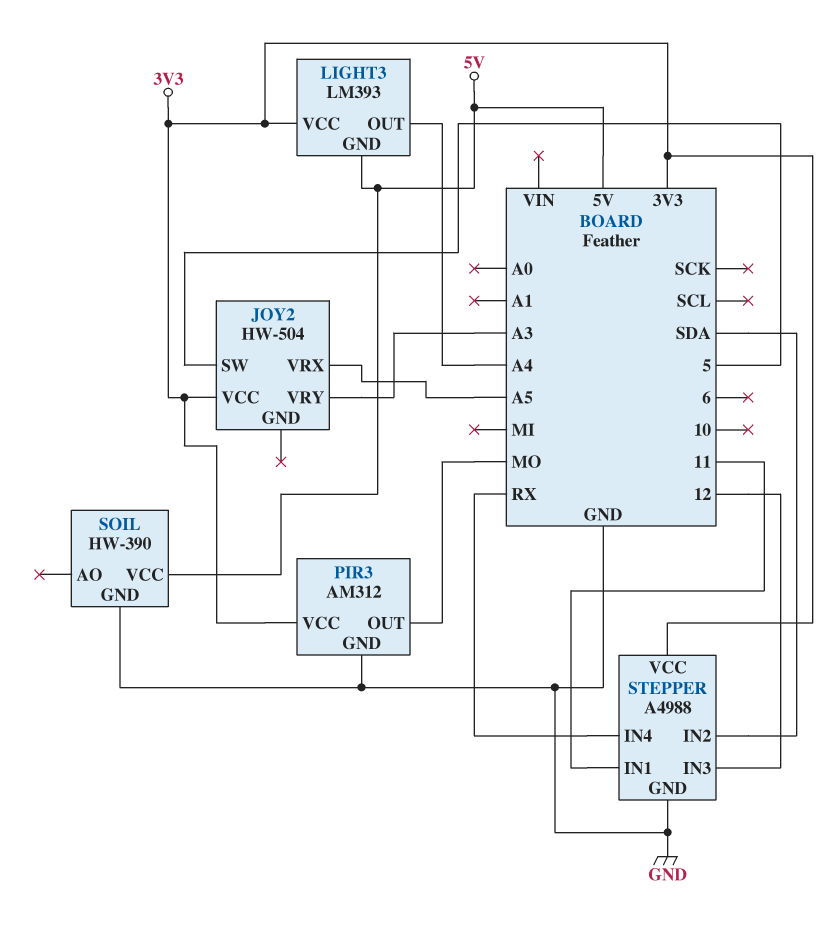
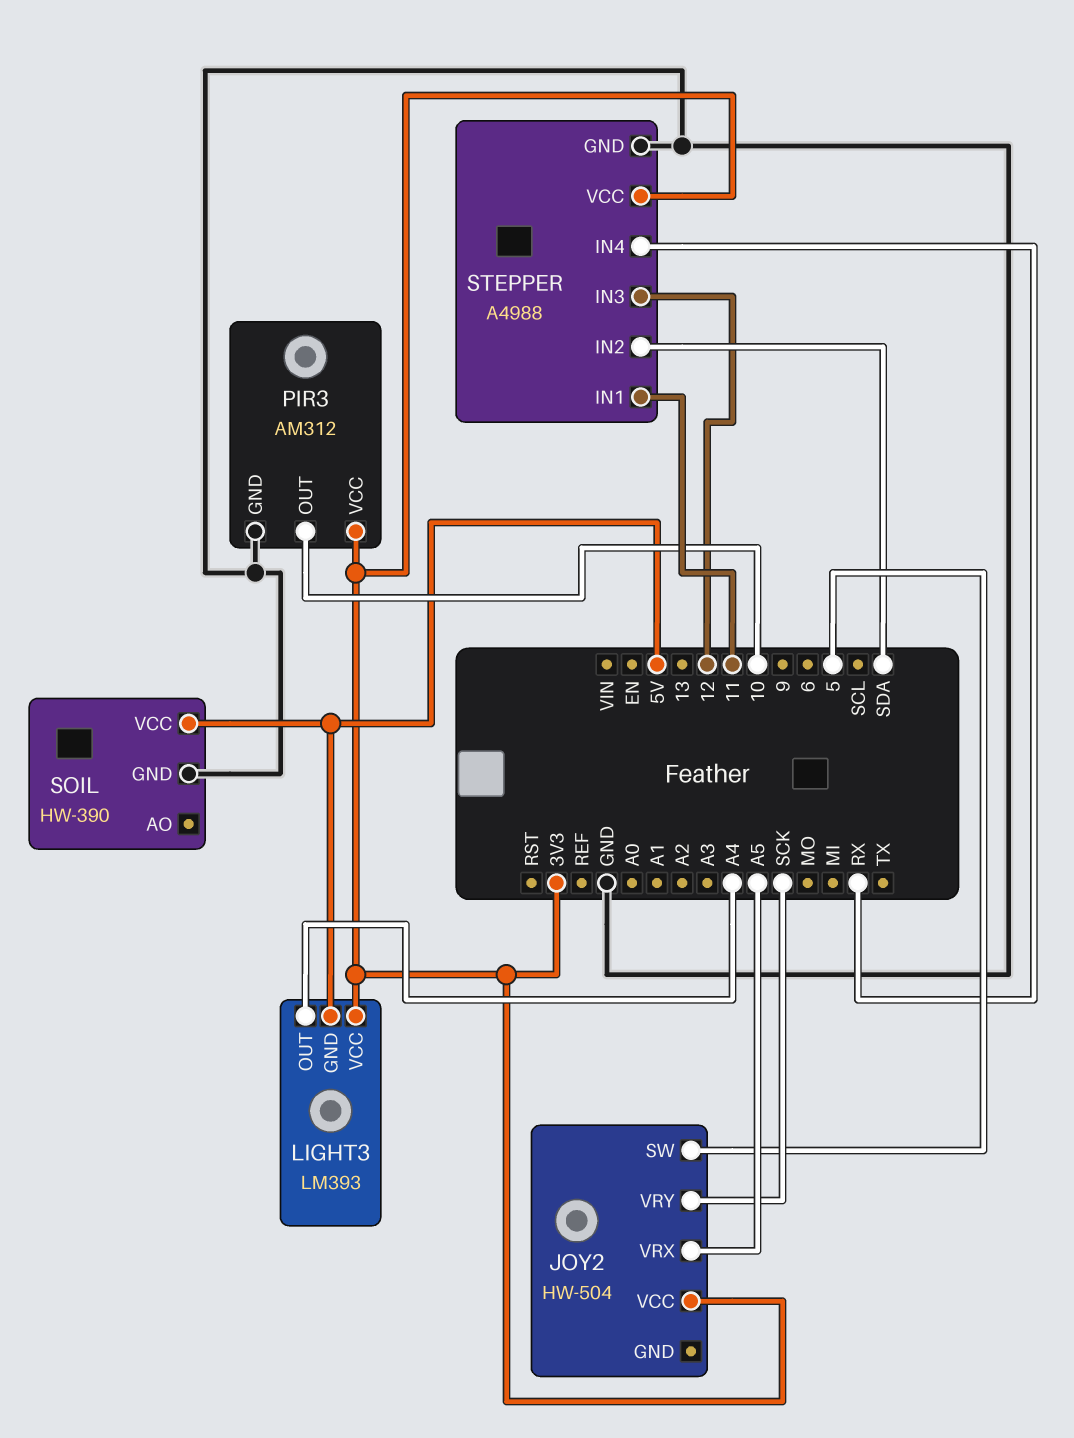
JOY2 pin VRY: A3 -> SCK
PIR3 pin OUT: MO -> 10

